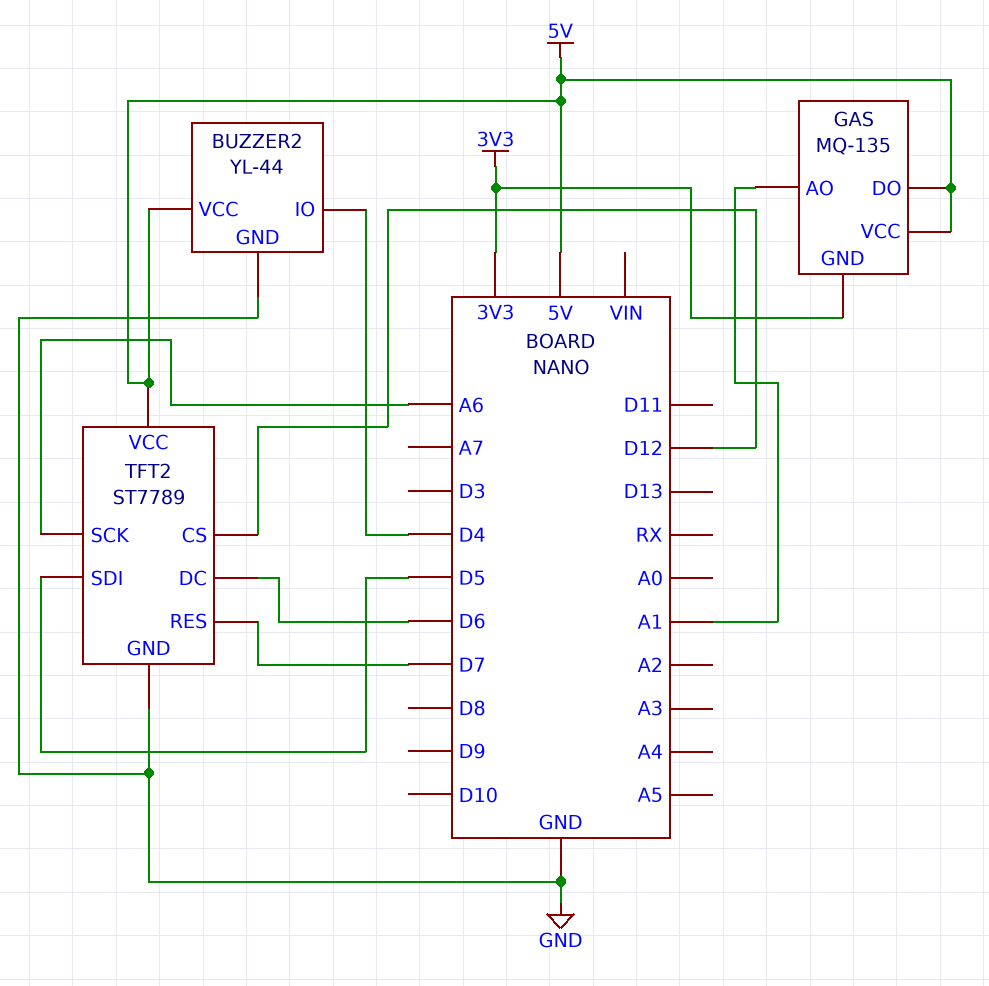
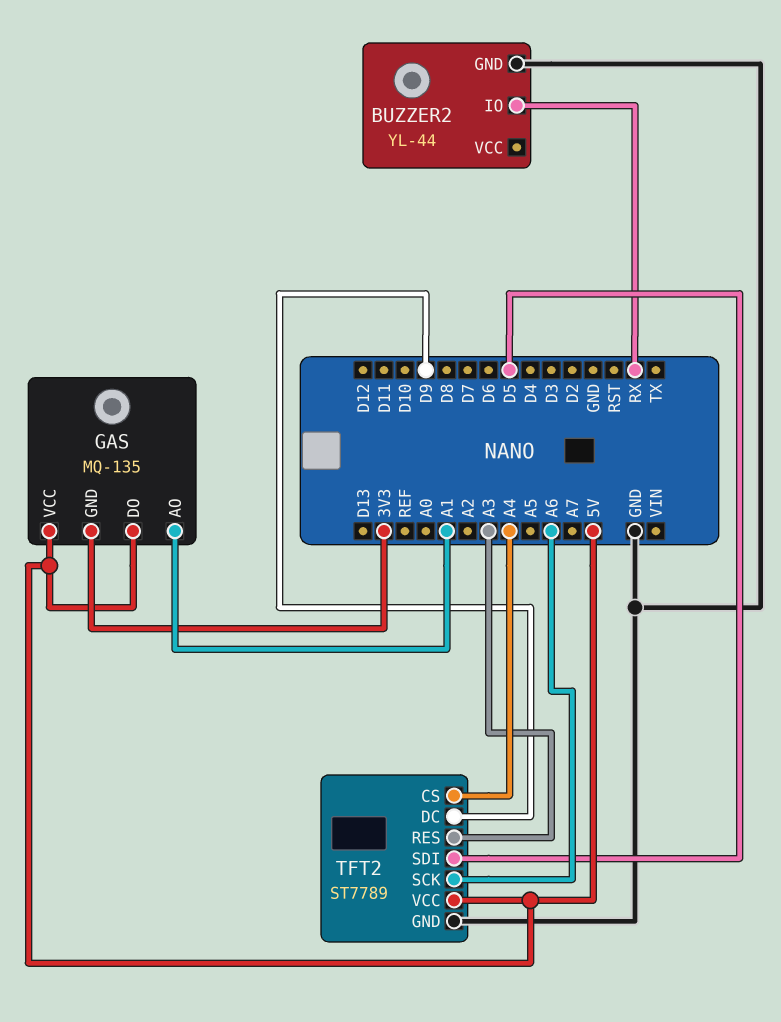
BUZZER2 pin IO: D4 -> RX
BUZZER2 pin VCC: 5V -> none
TFT2 pin CS: D12 -> A4
TFT2 pin DC: D6 -> D9
TFT2 pin RES: D7 -> A3

